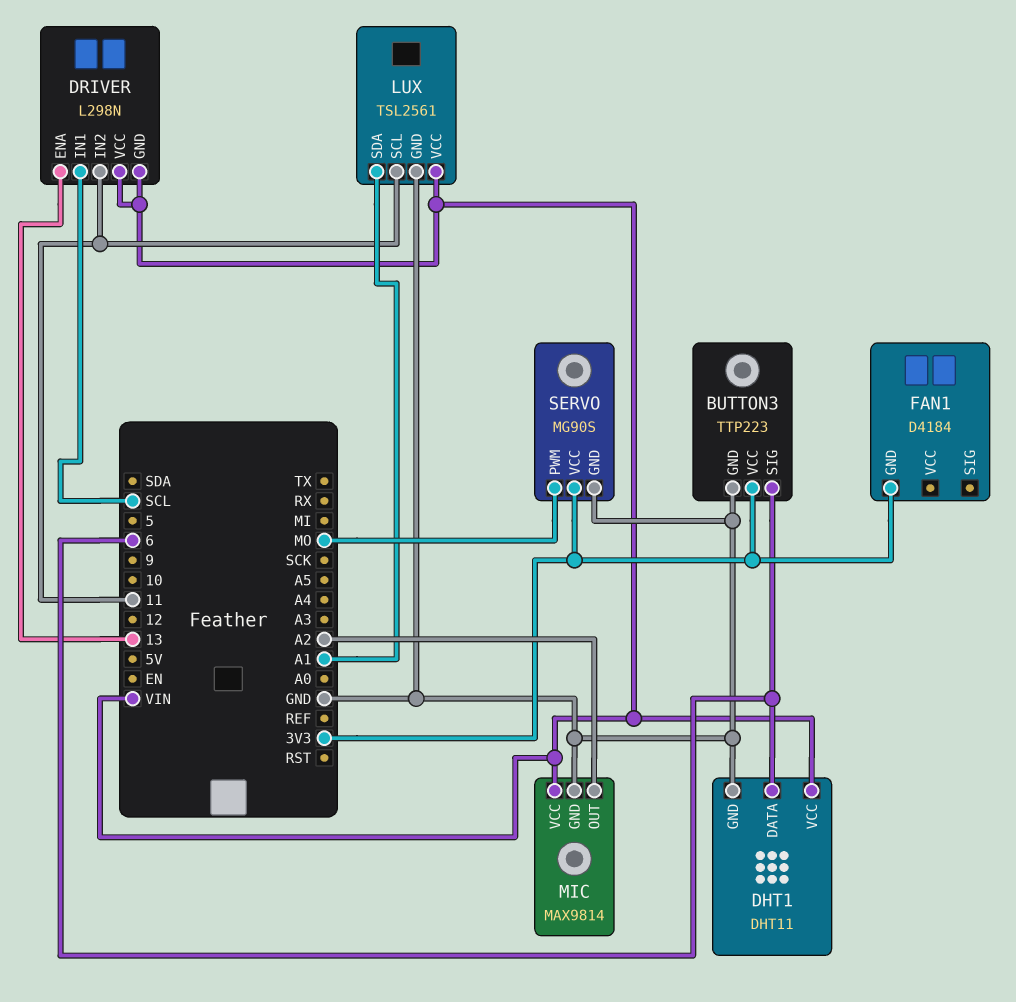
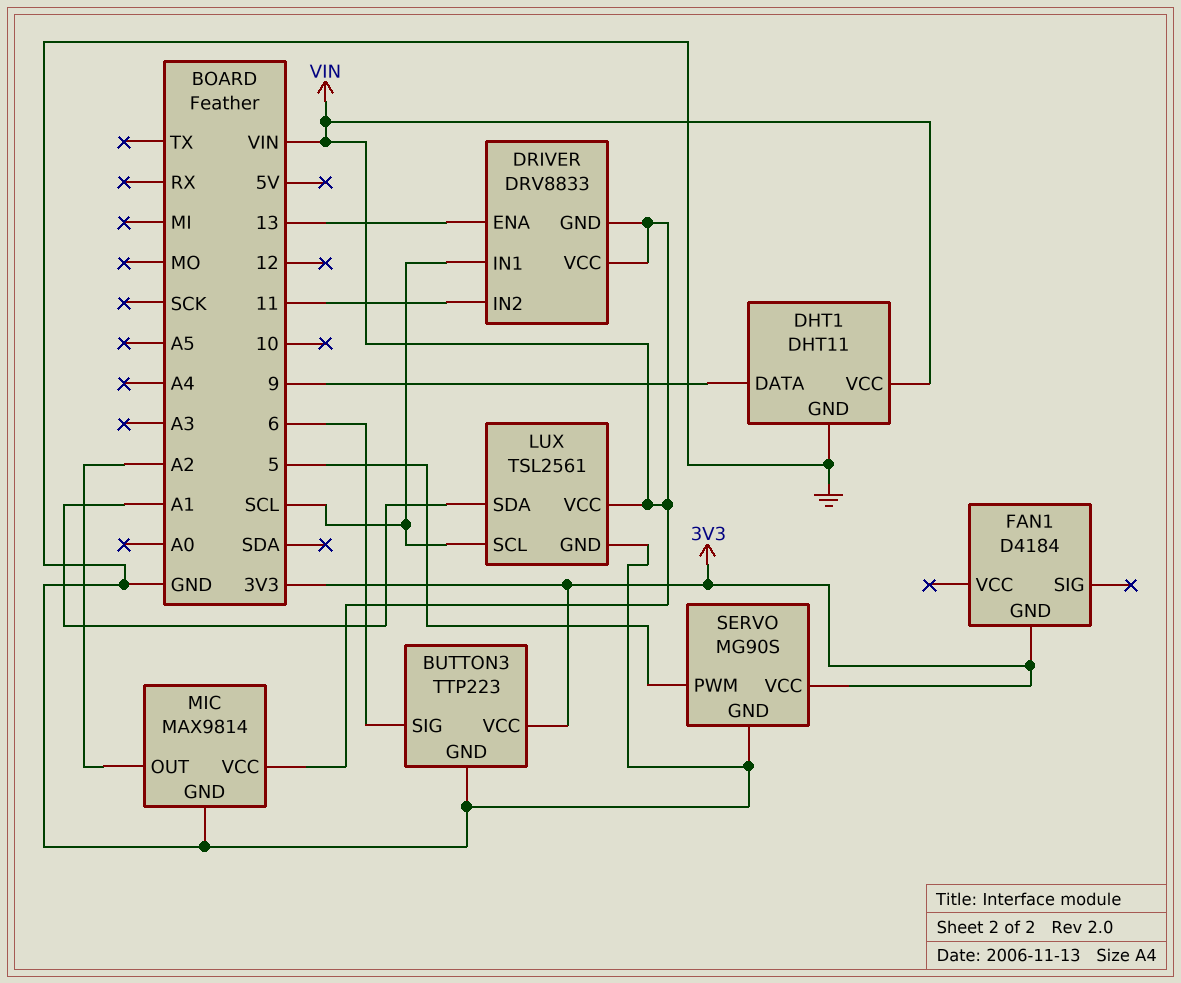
DHT1 pin DATA: 6 -> 9
DRIVER: L298N -> DRV8833
LUX pin SCL: 11 -> SCL
SERVO pin PWM: MO -> 5

